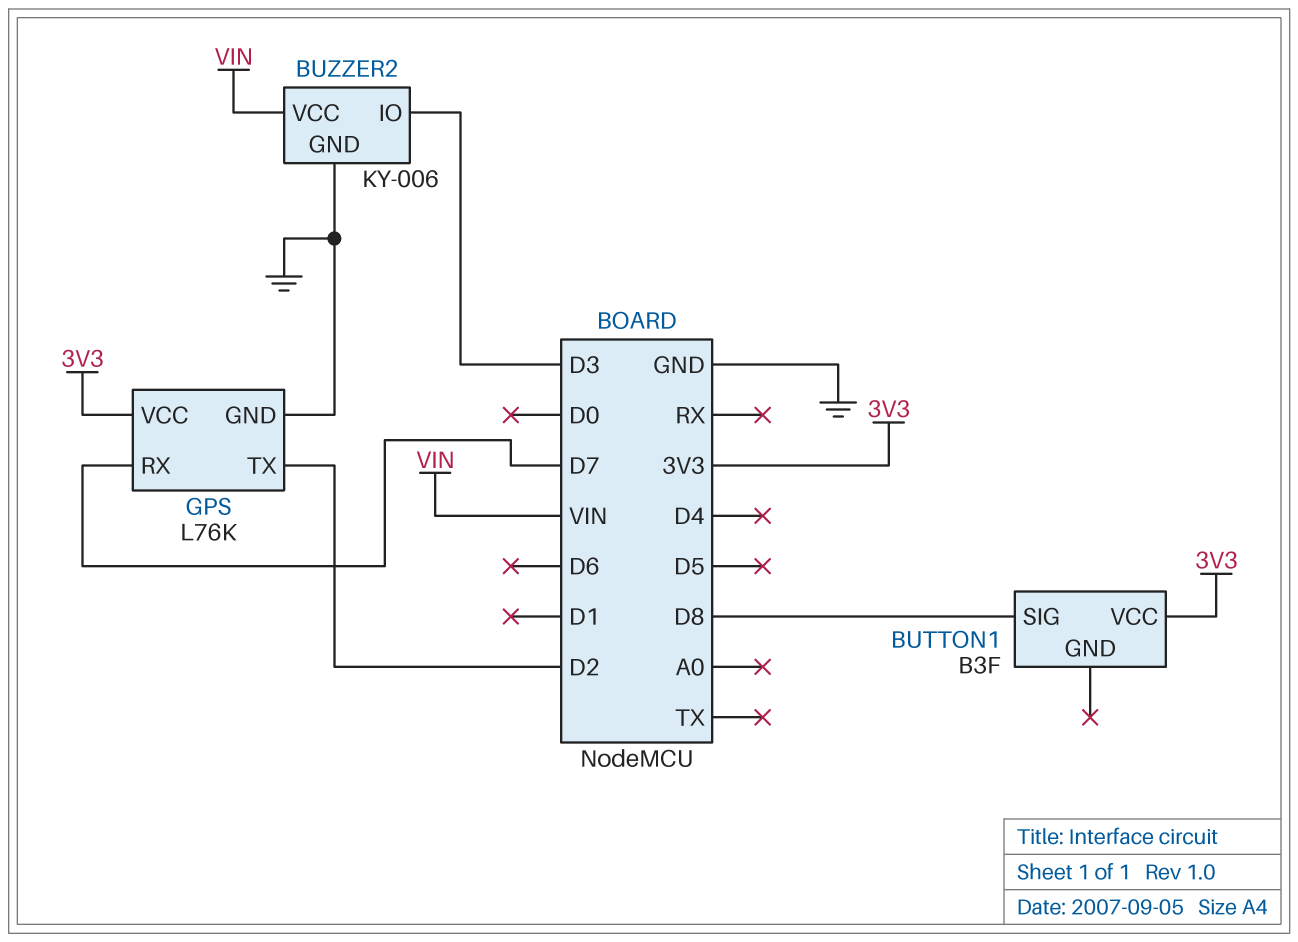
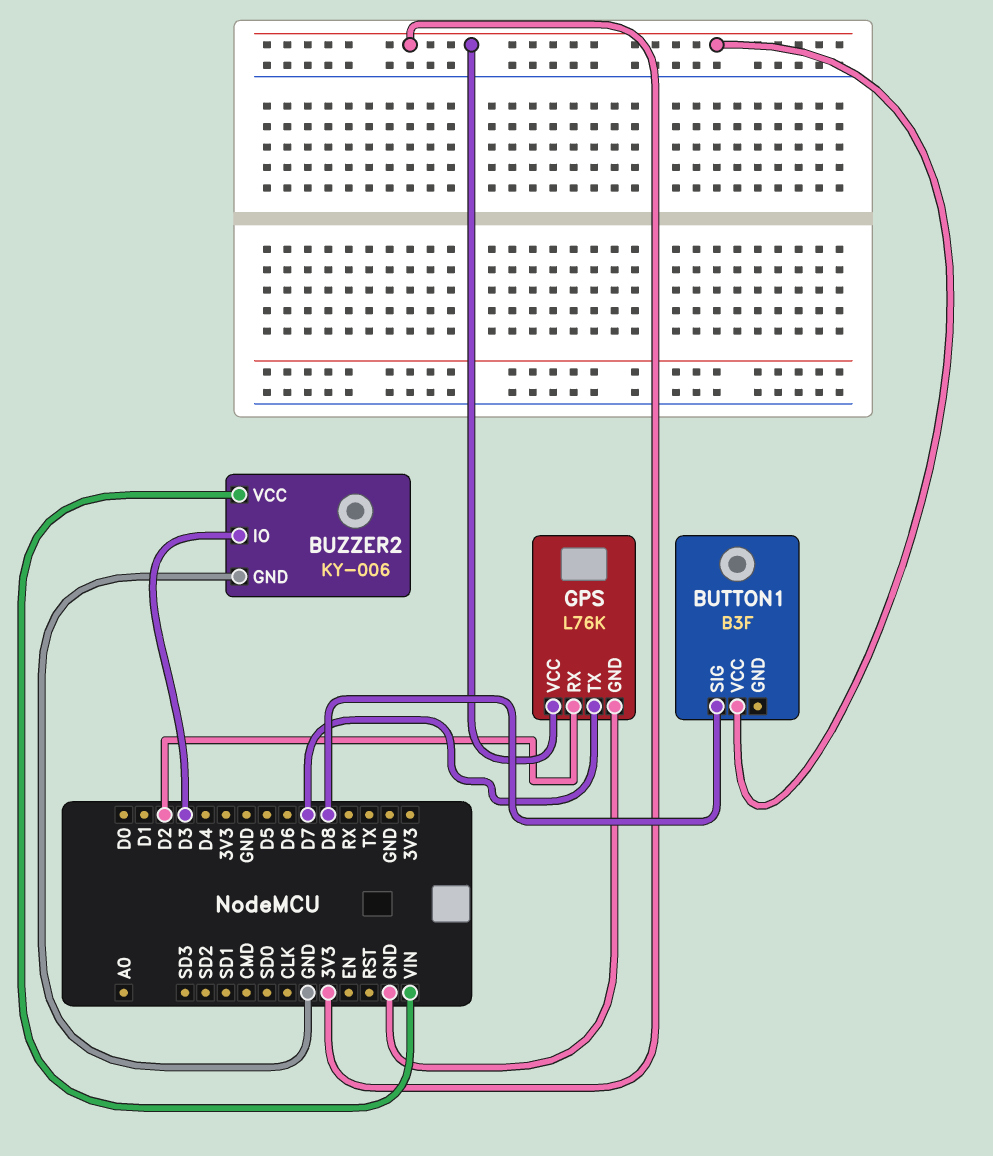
GPS pin RX: D7 -> D2
GPS pin TX: D2 -> D7

